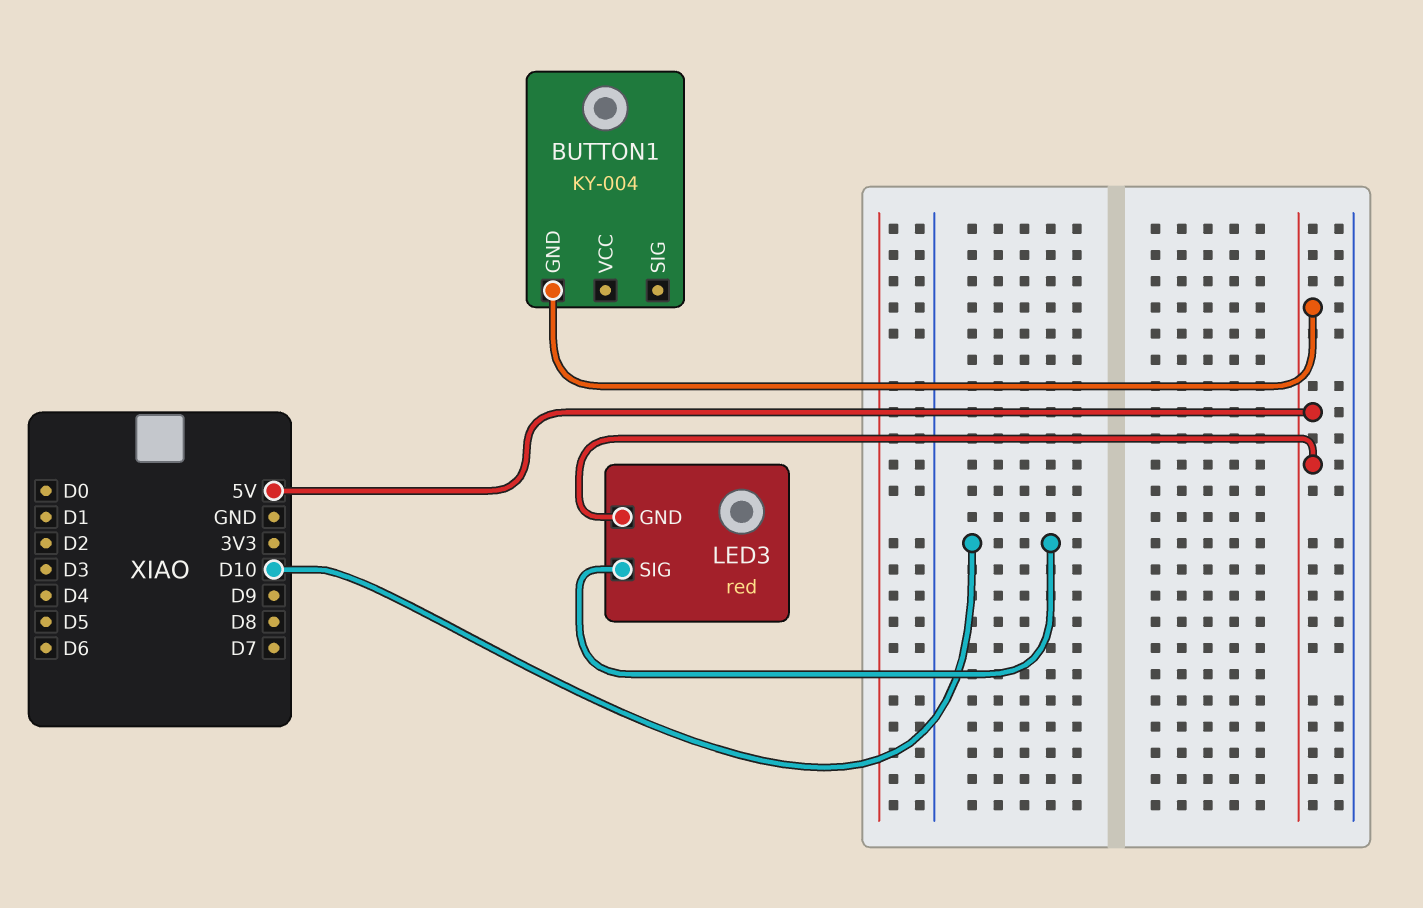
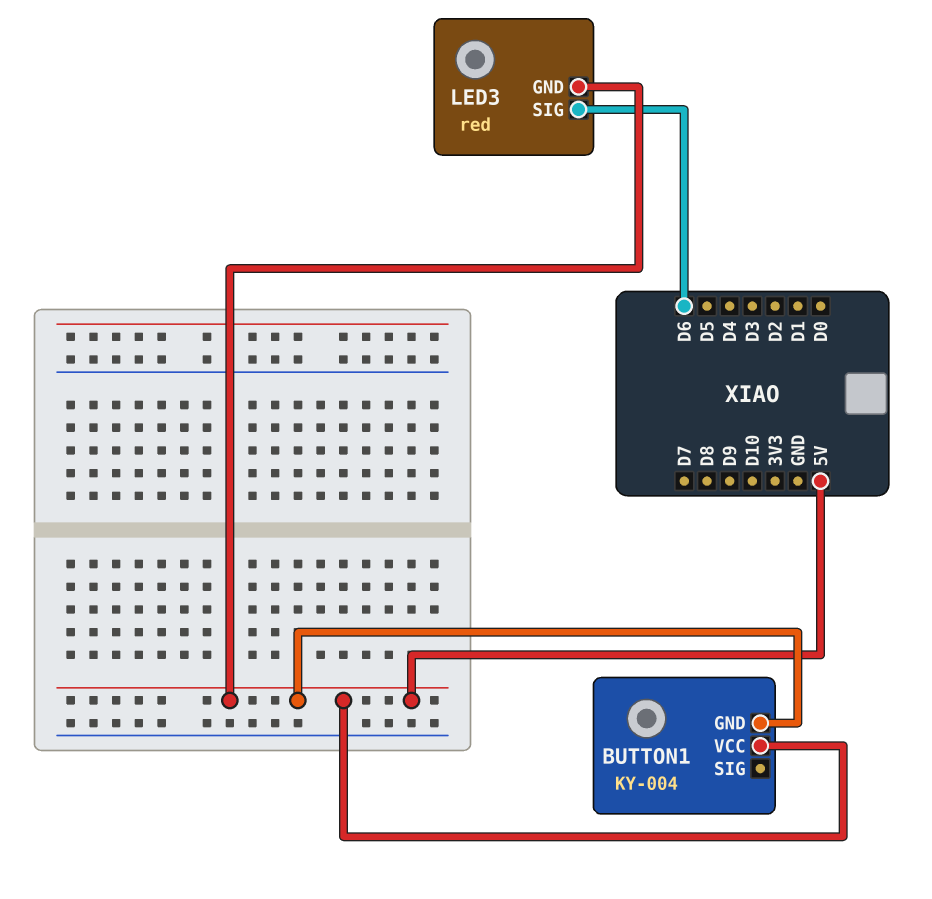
BUTTON1 pin VCC: none -> 5V
LED3 pin SIG: D10 -> D6

